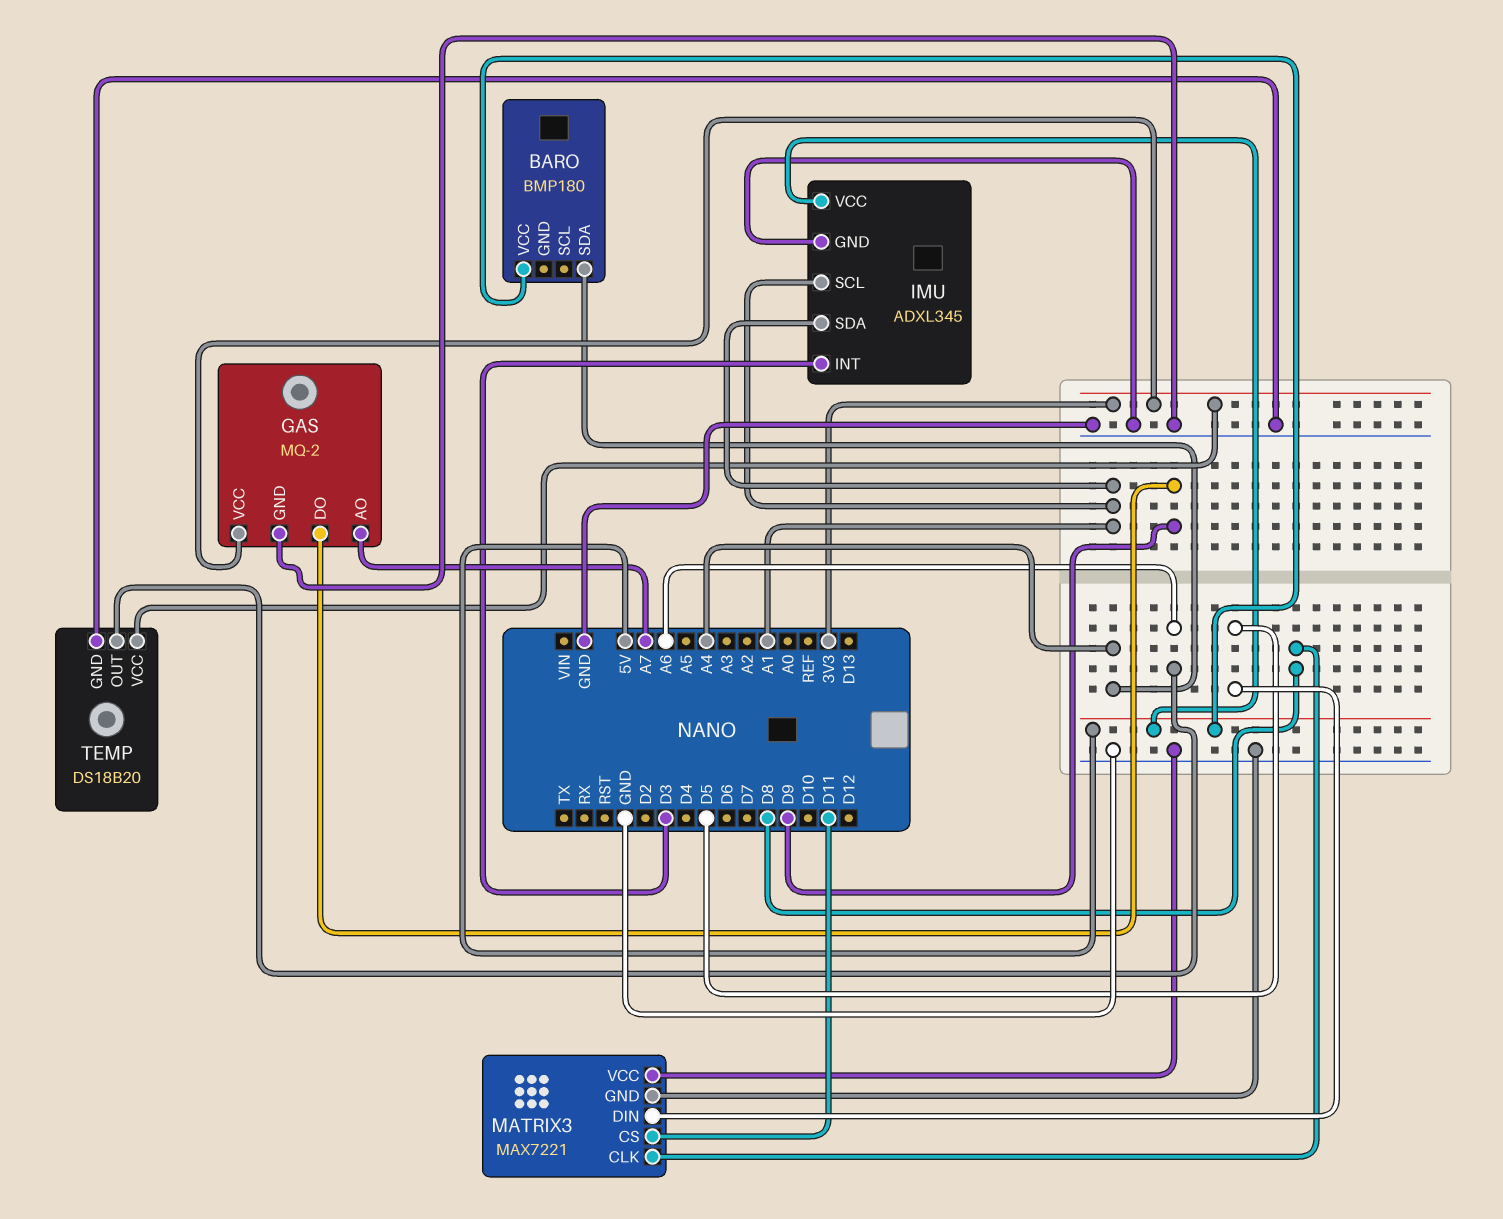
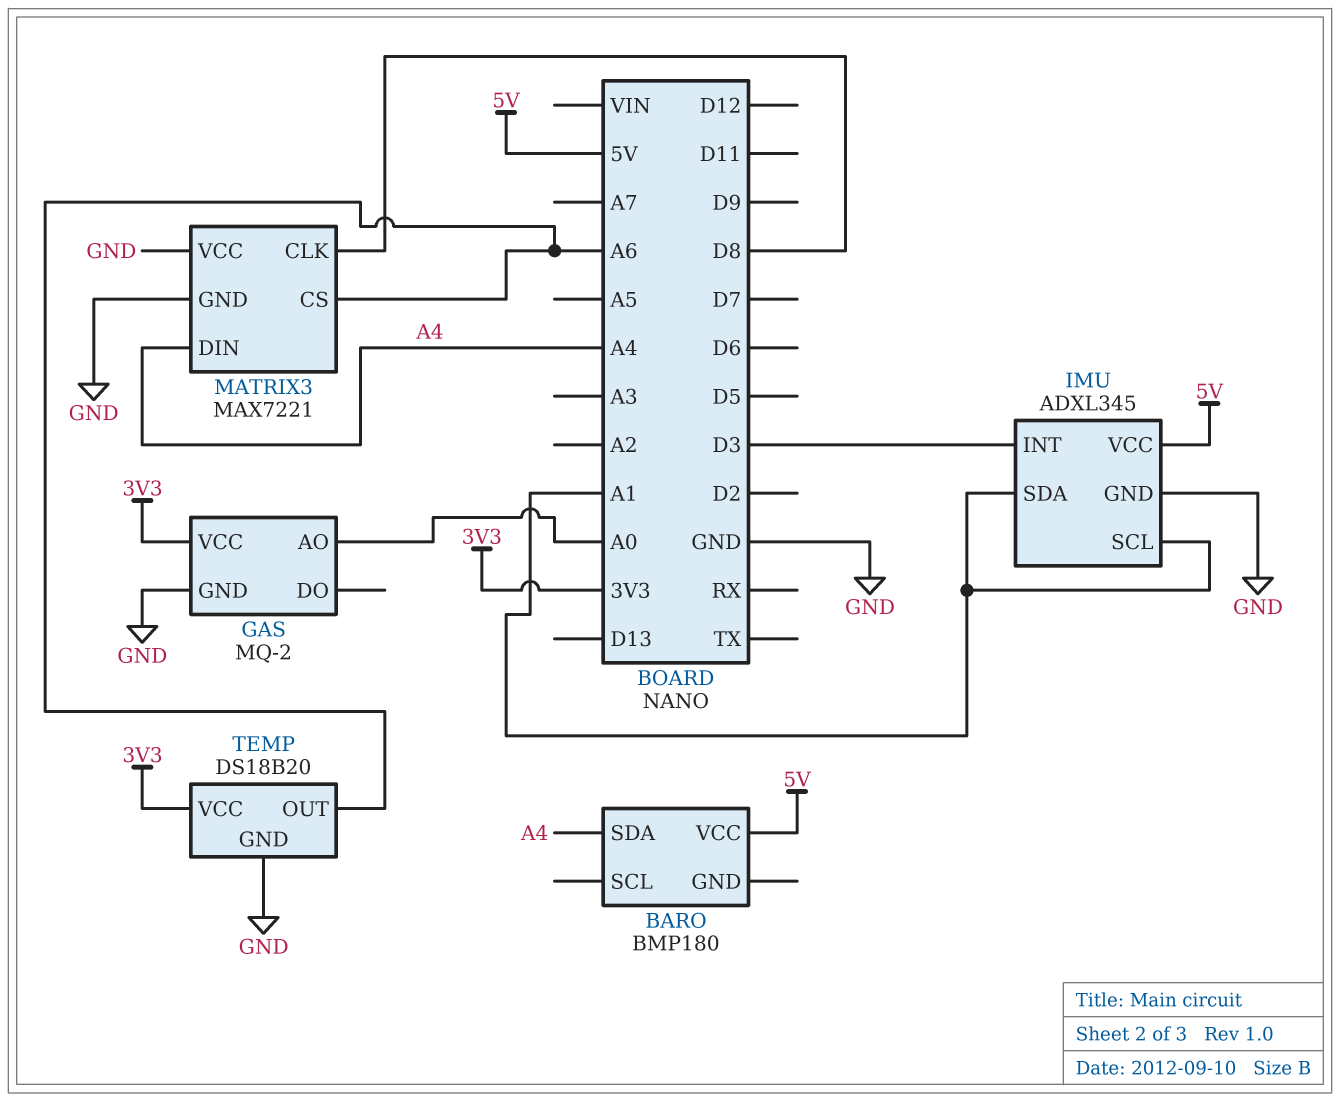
GAS pin AO: A7 -> A0
GAS pin DO: D9 -> none
MATRIX3 pin CS: D11 -> A6
MATRIX3 pin DIN: D5 -> A4

